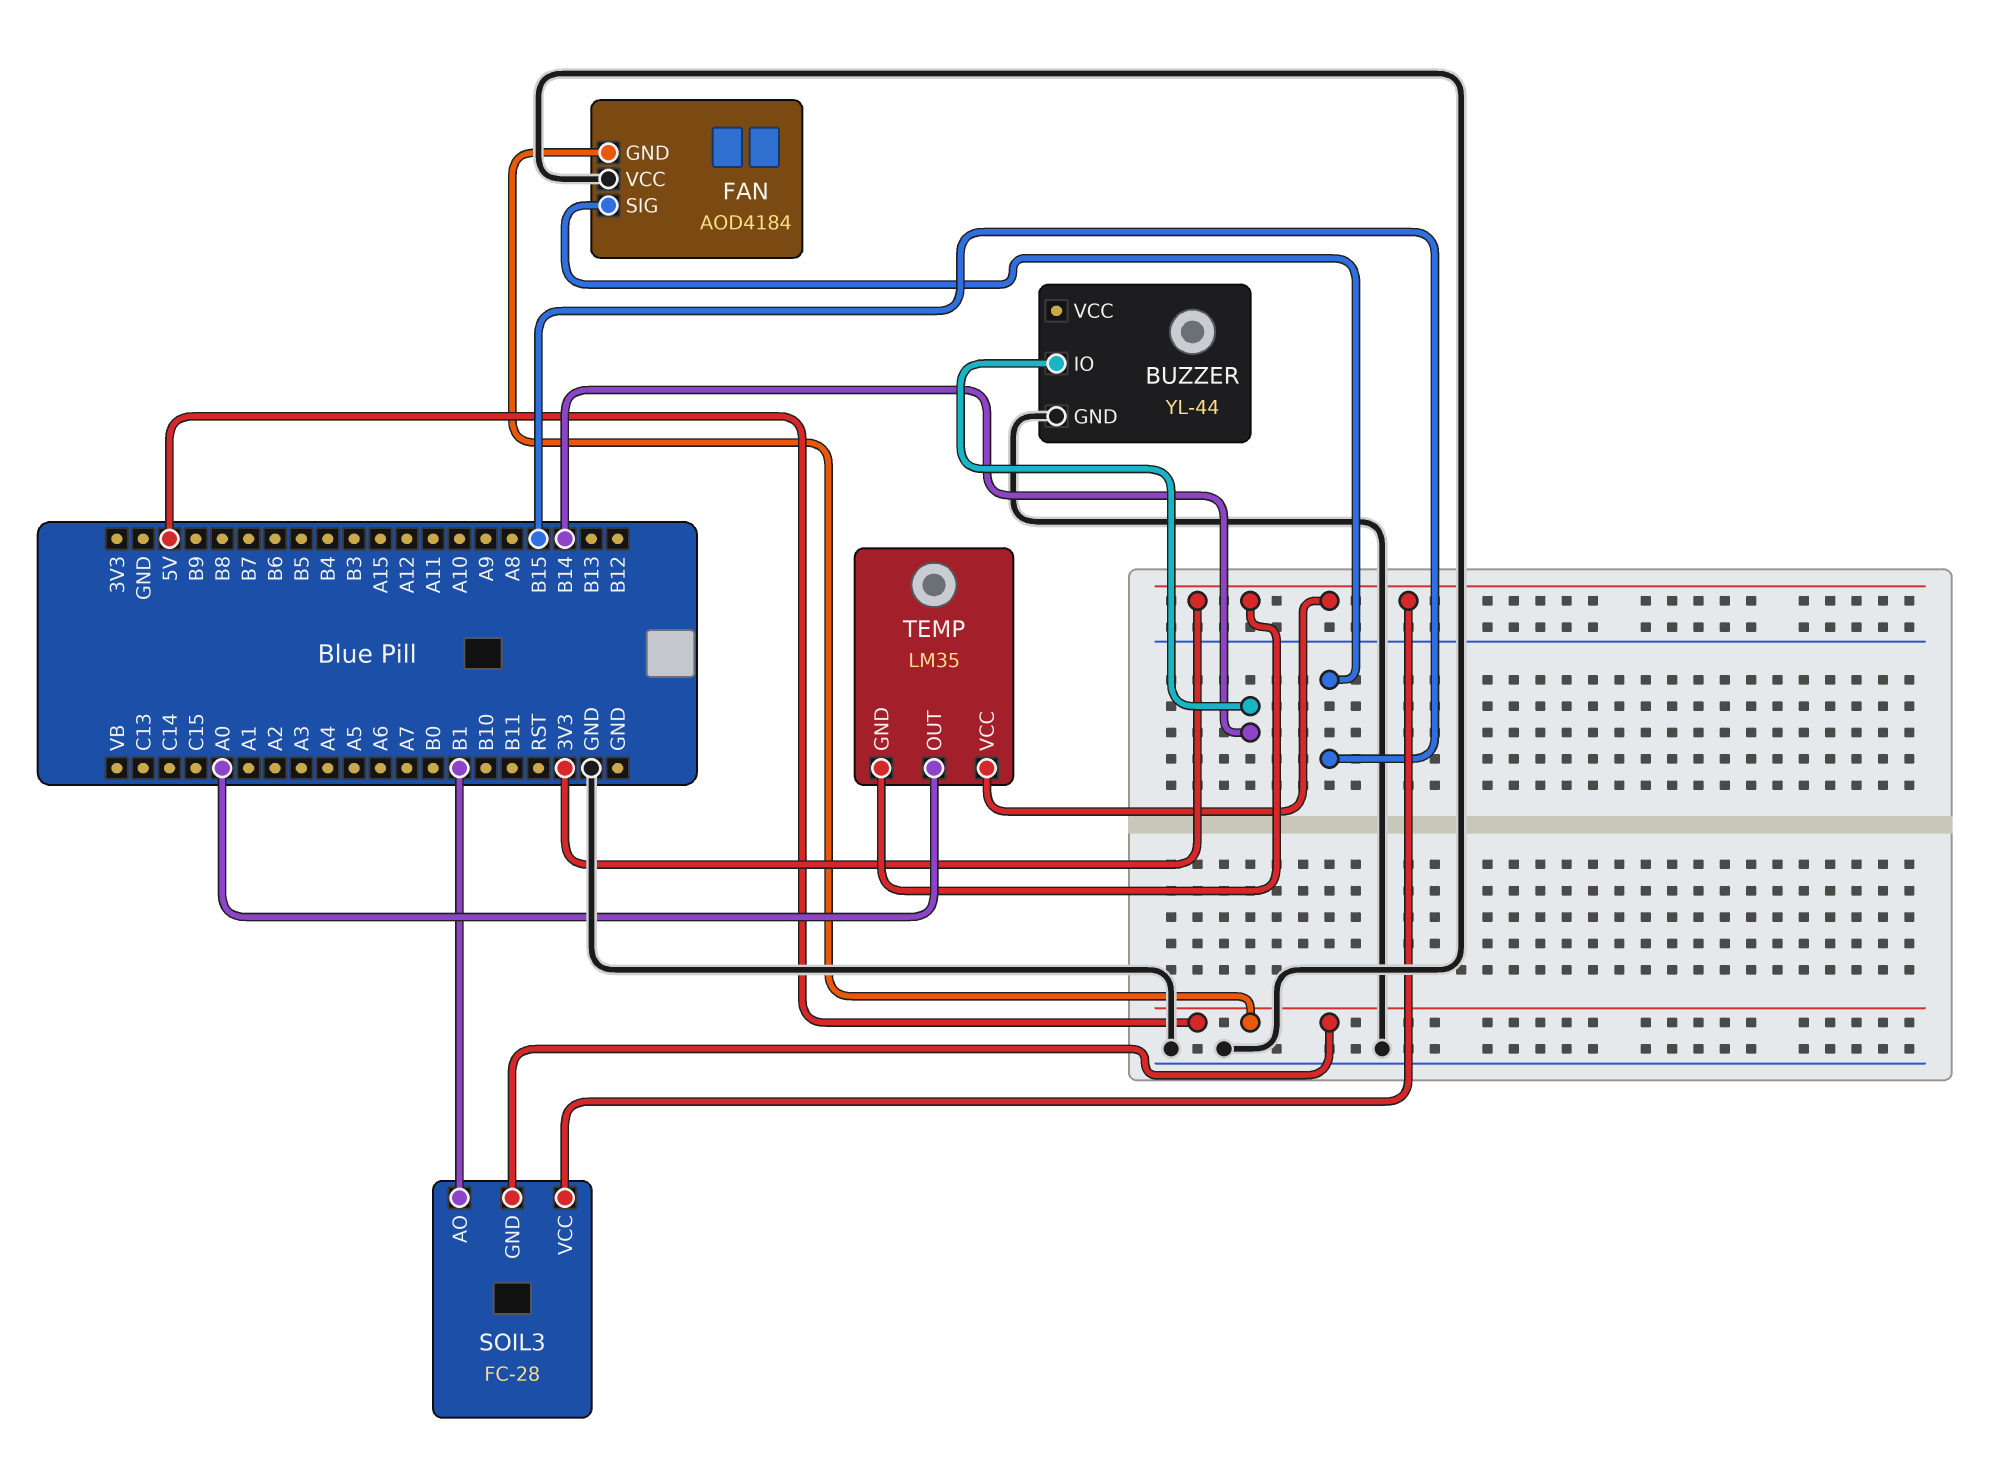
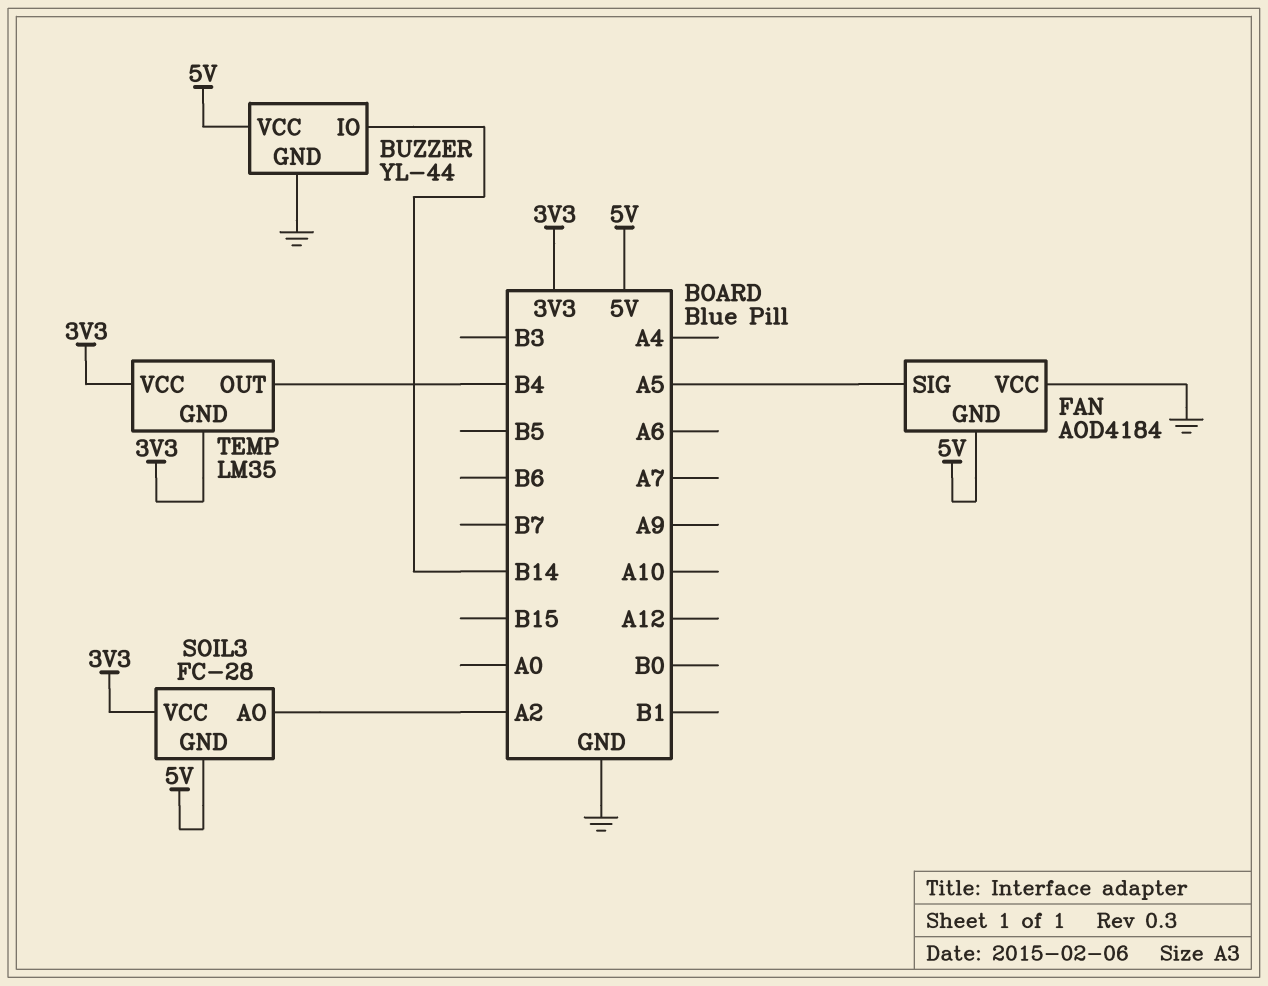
BUZZER pin VCC: none -> 5V
FAN pin SIG: B15 -> A5
SOIL3 pin AO: B1 -> A2
TEMP pin OUT: A0 -> B4

